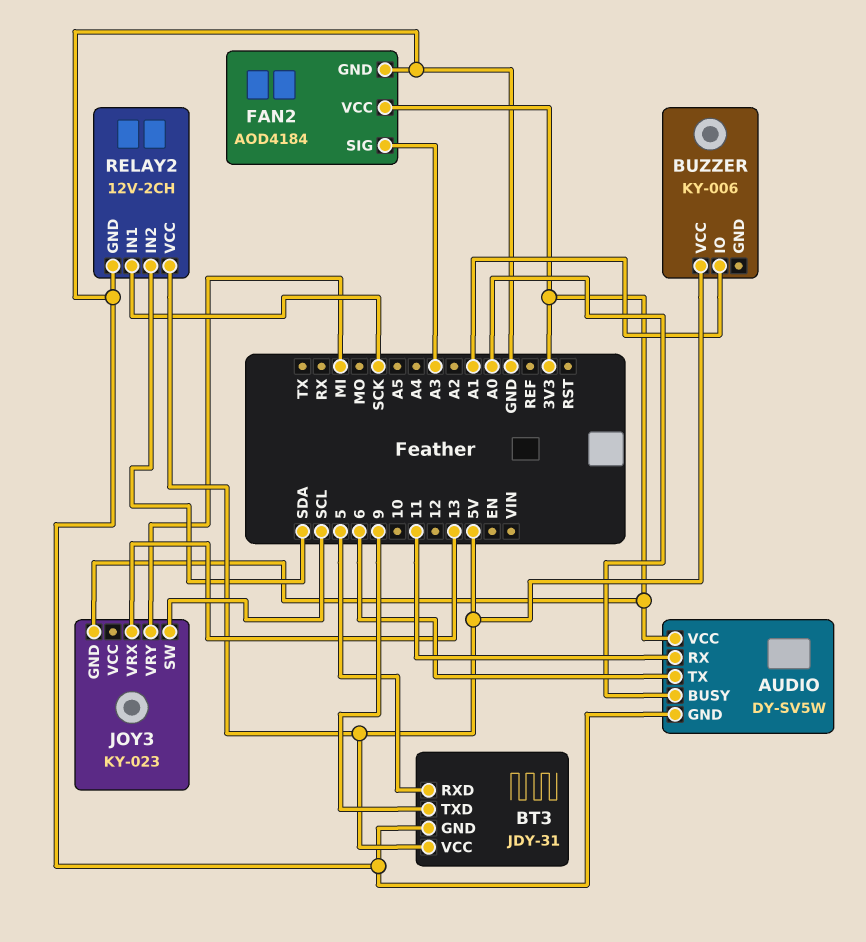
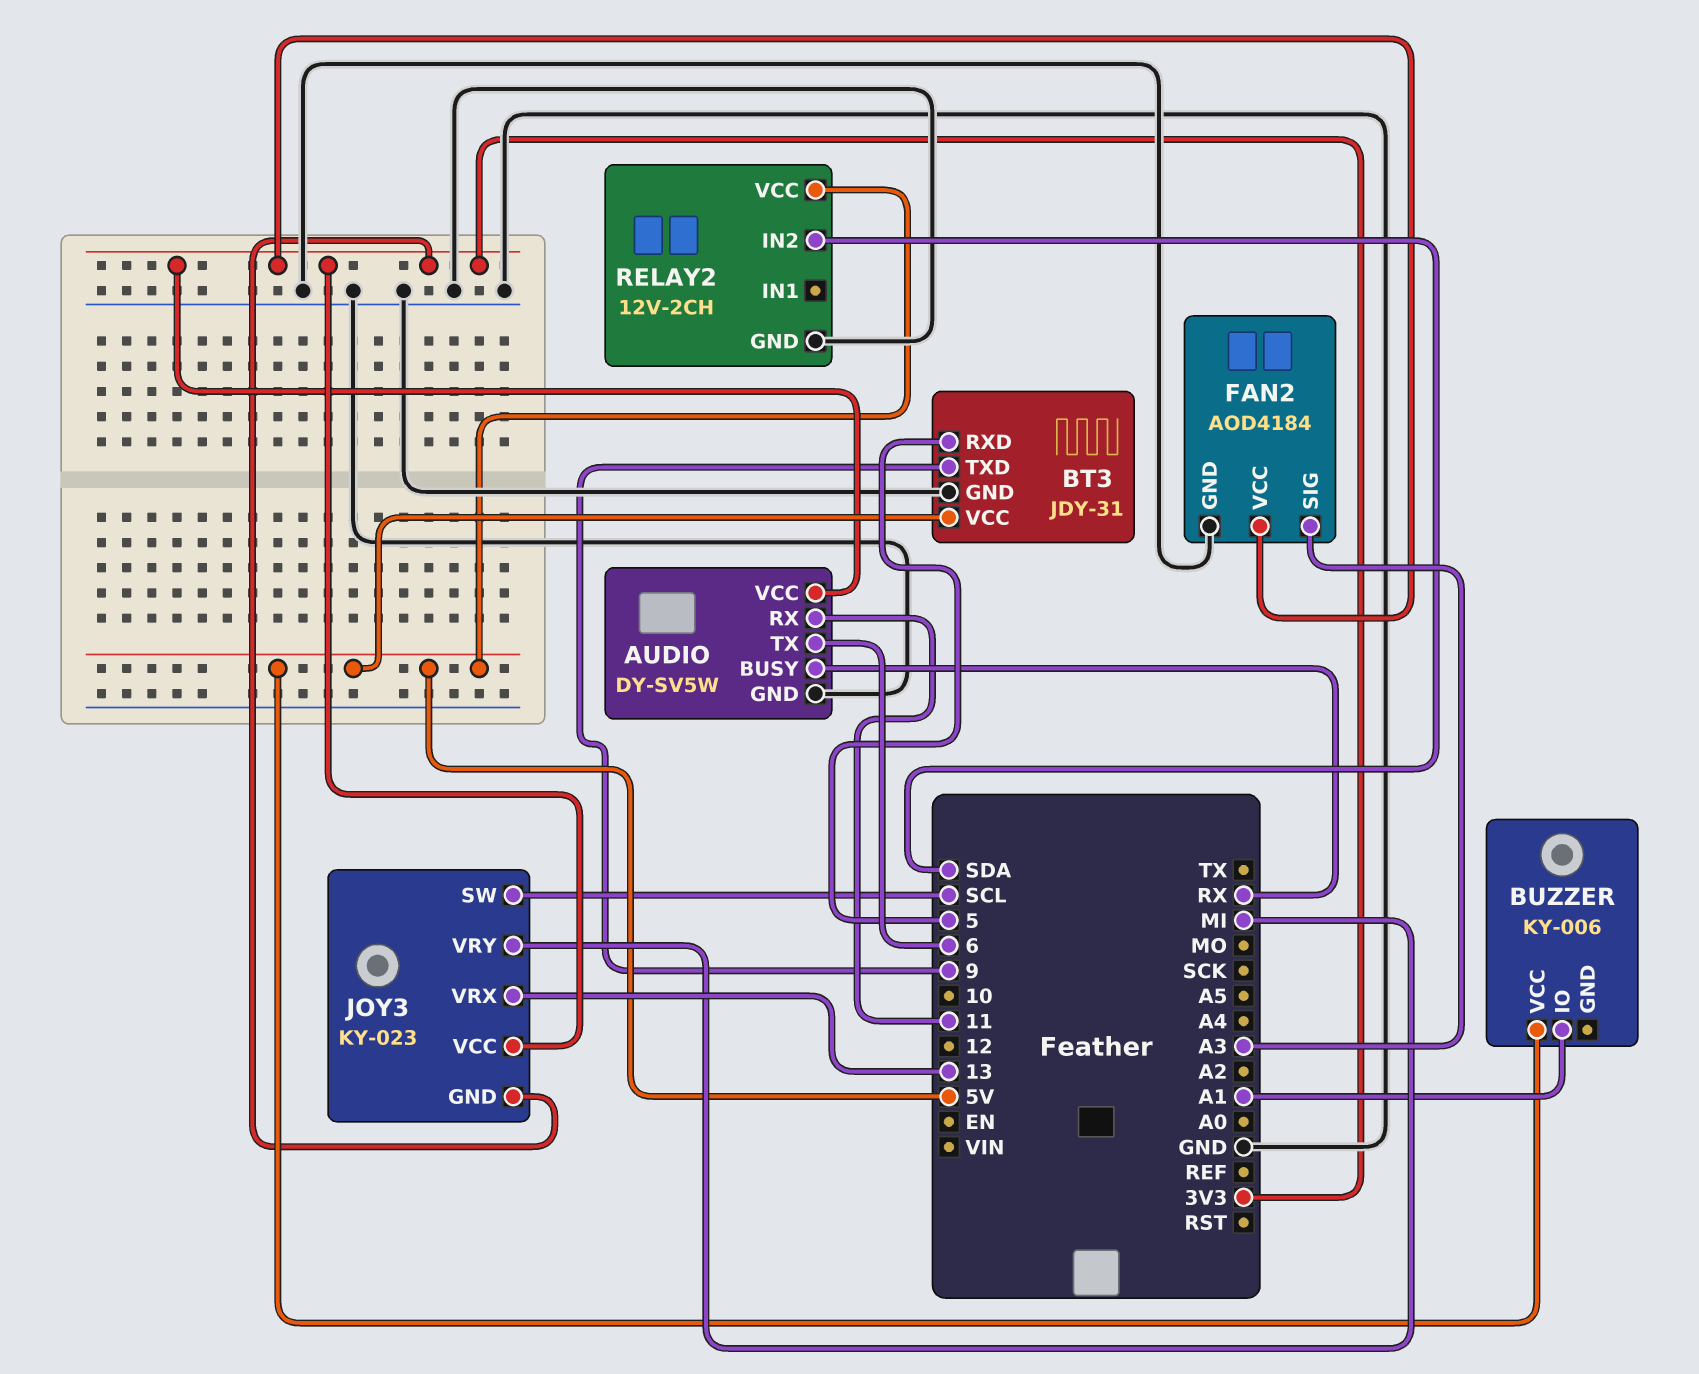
AUDIO pin BUSY: A0 -> RX
JOY3 pin VCC: none -> 3V3
RELAY2 pin IN1: SCK -> none

